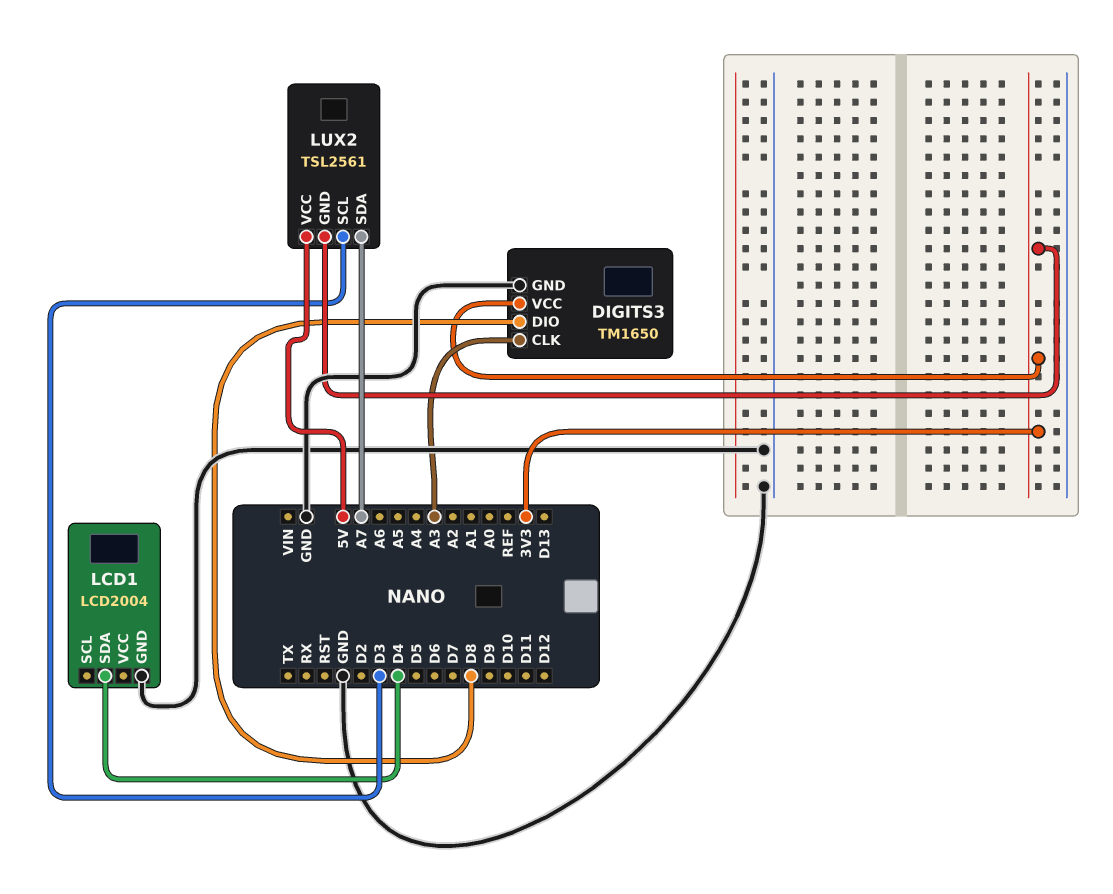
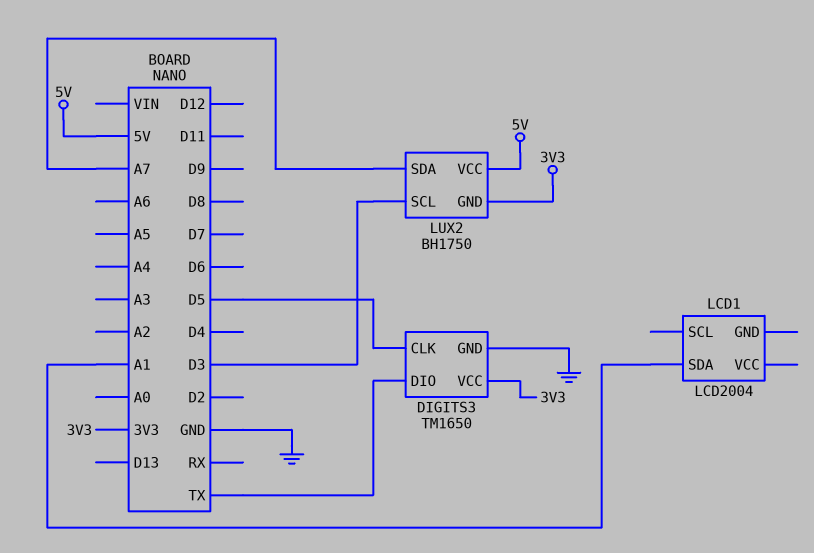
DIGITS3 pin CLK: A3 -> D5
DIGITS3 pin DIO: D8 -> TX
LCD1 pin GND: GND -> none
LCD1 pin SDA: D4 -> A1
LUX2: TSL2561 -> BH1750

